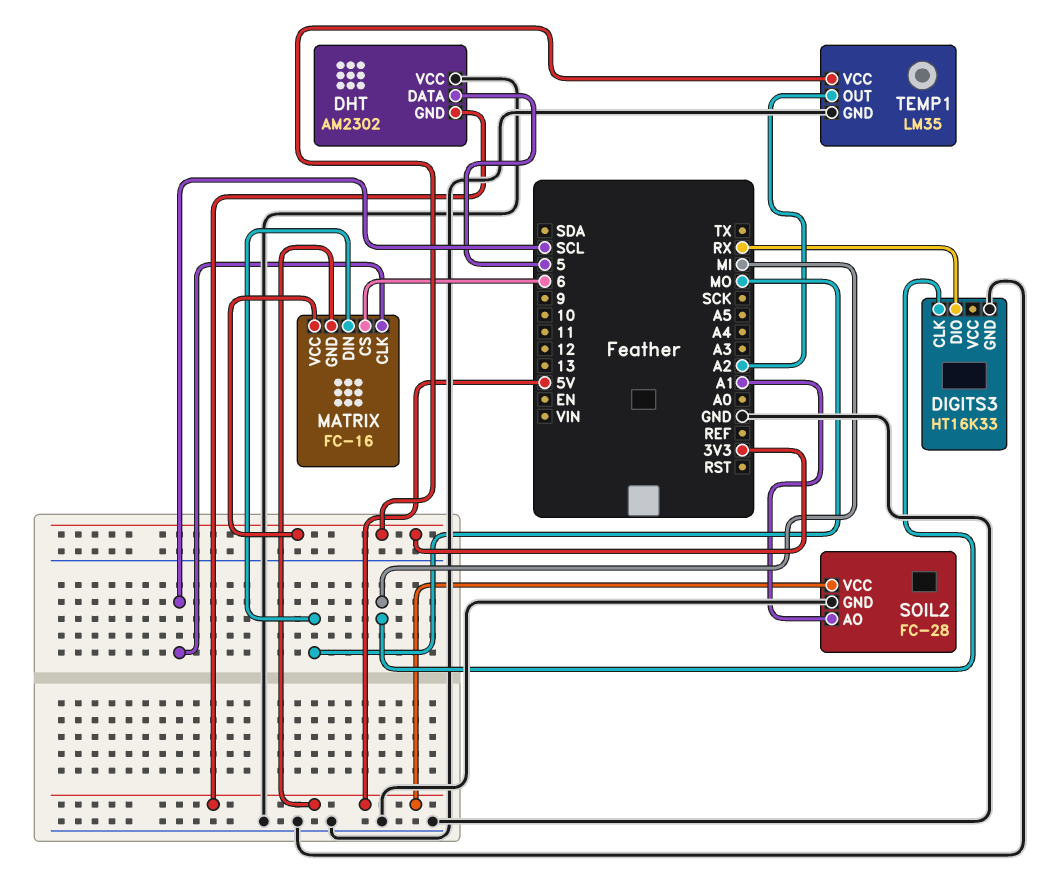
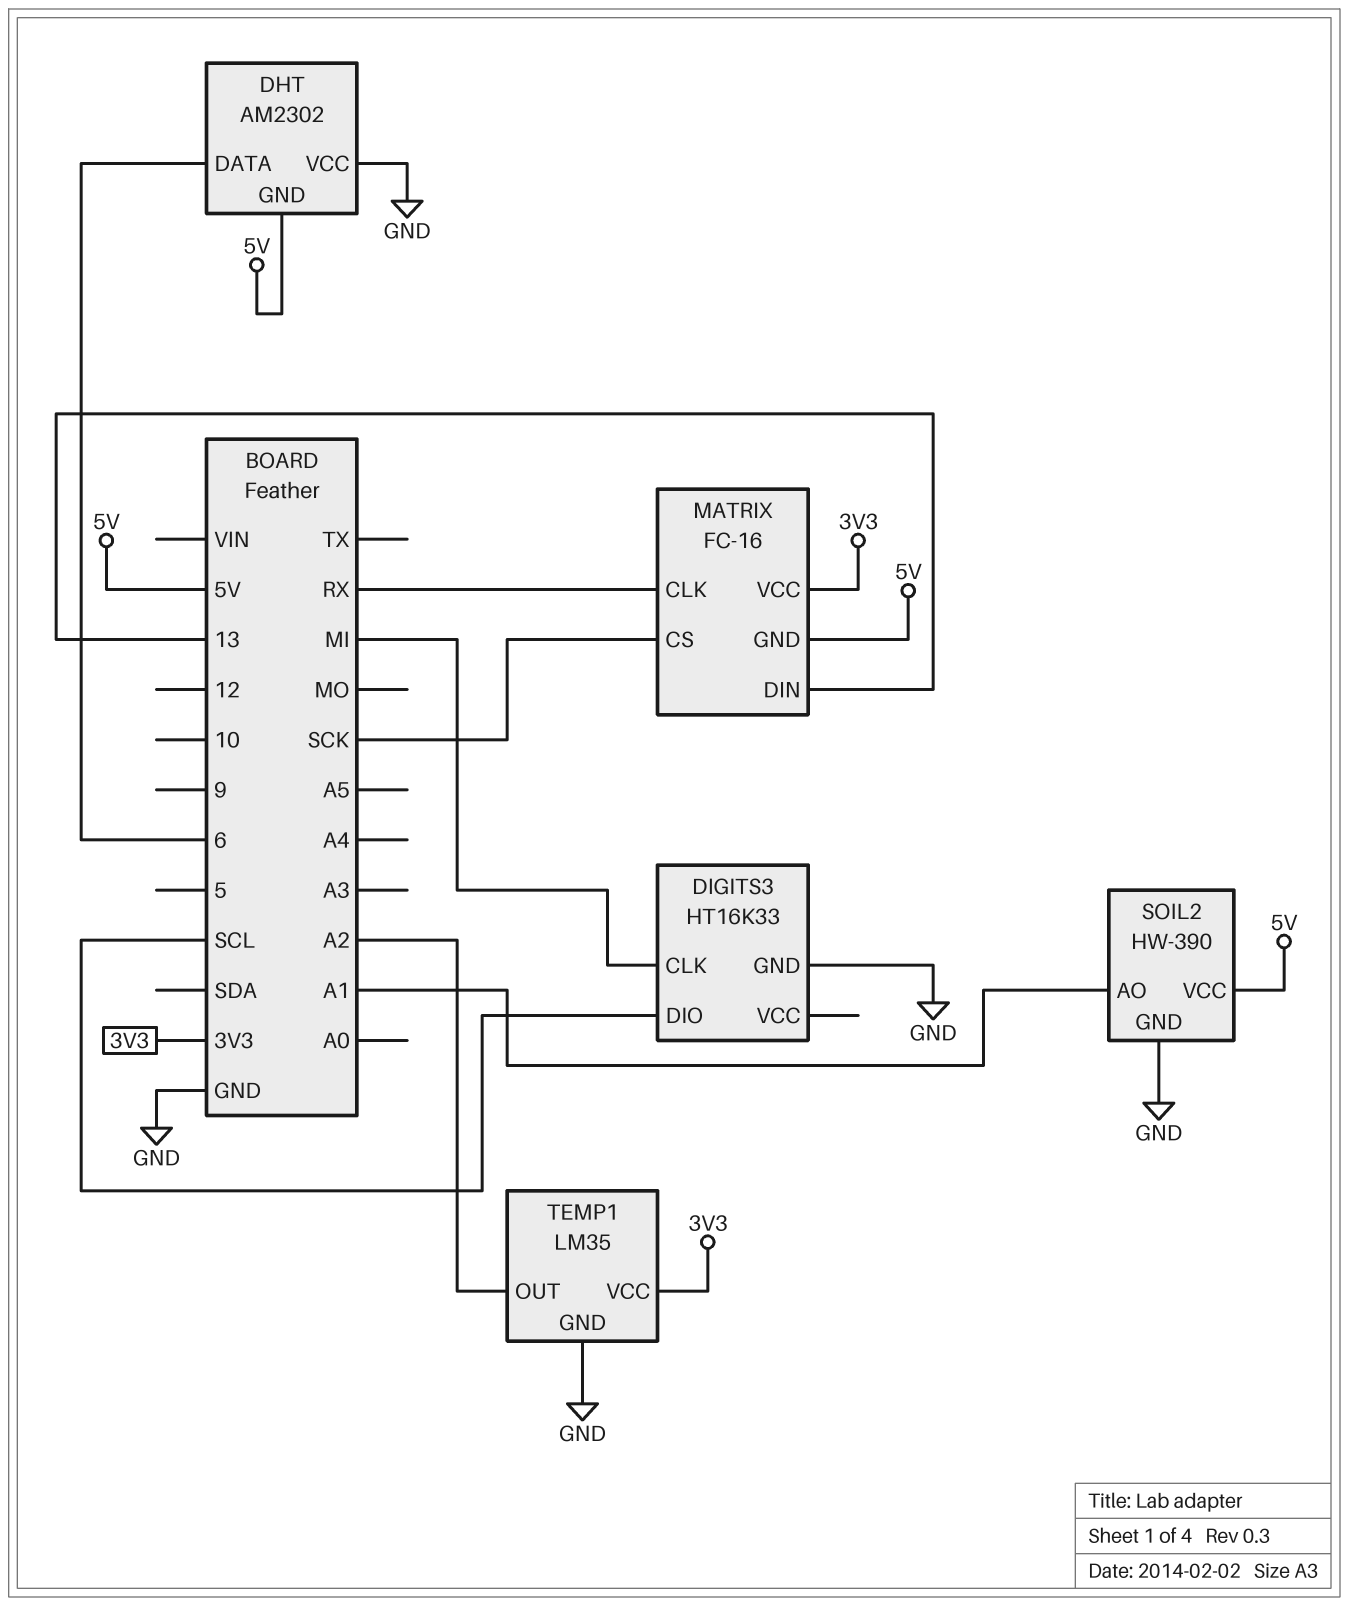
DHT pin DATA: 5 -> 6
DIGITS3 pin DIO: RX -> SCL
MATRIX pin CLK: SCL -> RX
MATRIX pin CS: 6 -> SCK
MATRIX pin DIN: MO -> 13
SOIL2: FC-28 -> HW-390

